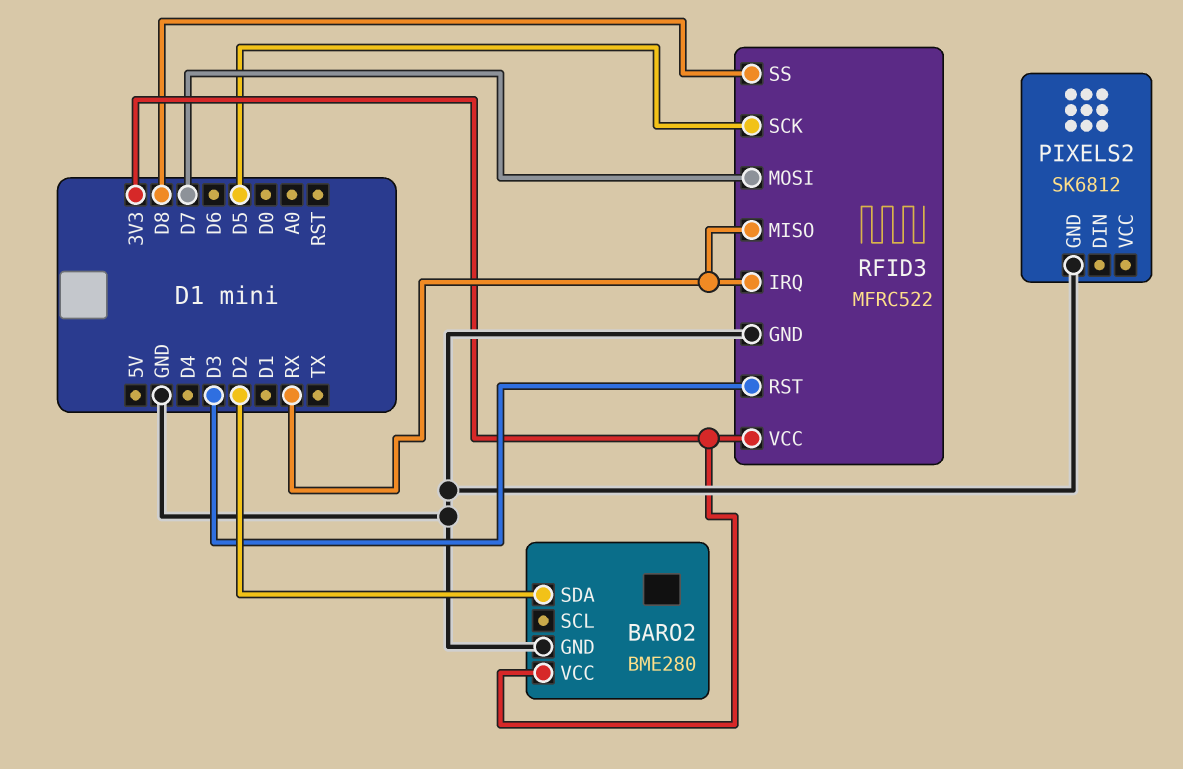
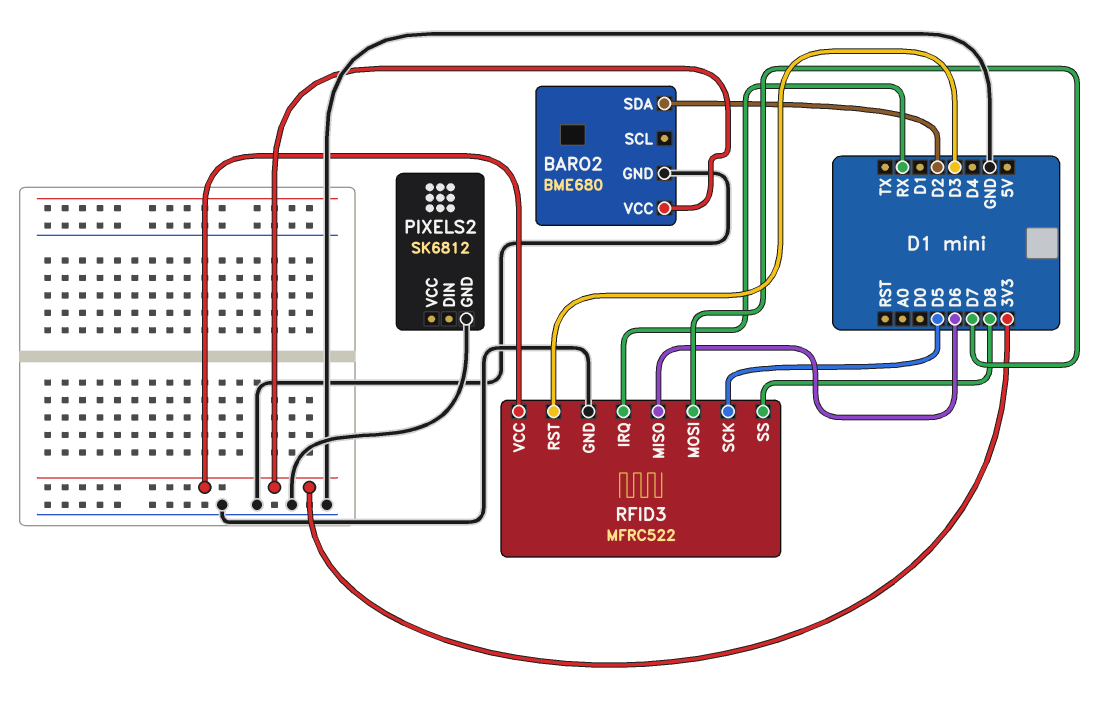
BARO2: BME280 -> BME680
RFID3 pin MISO: RX -> D6

